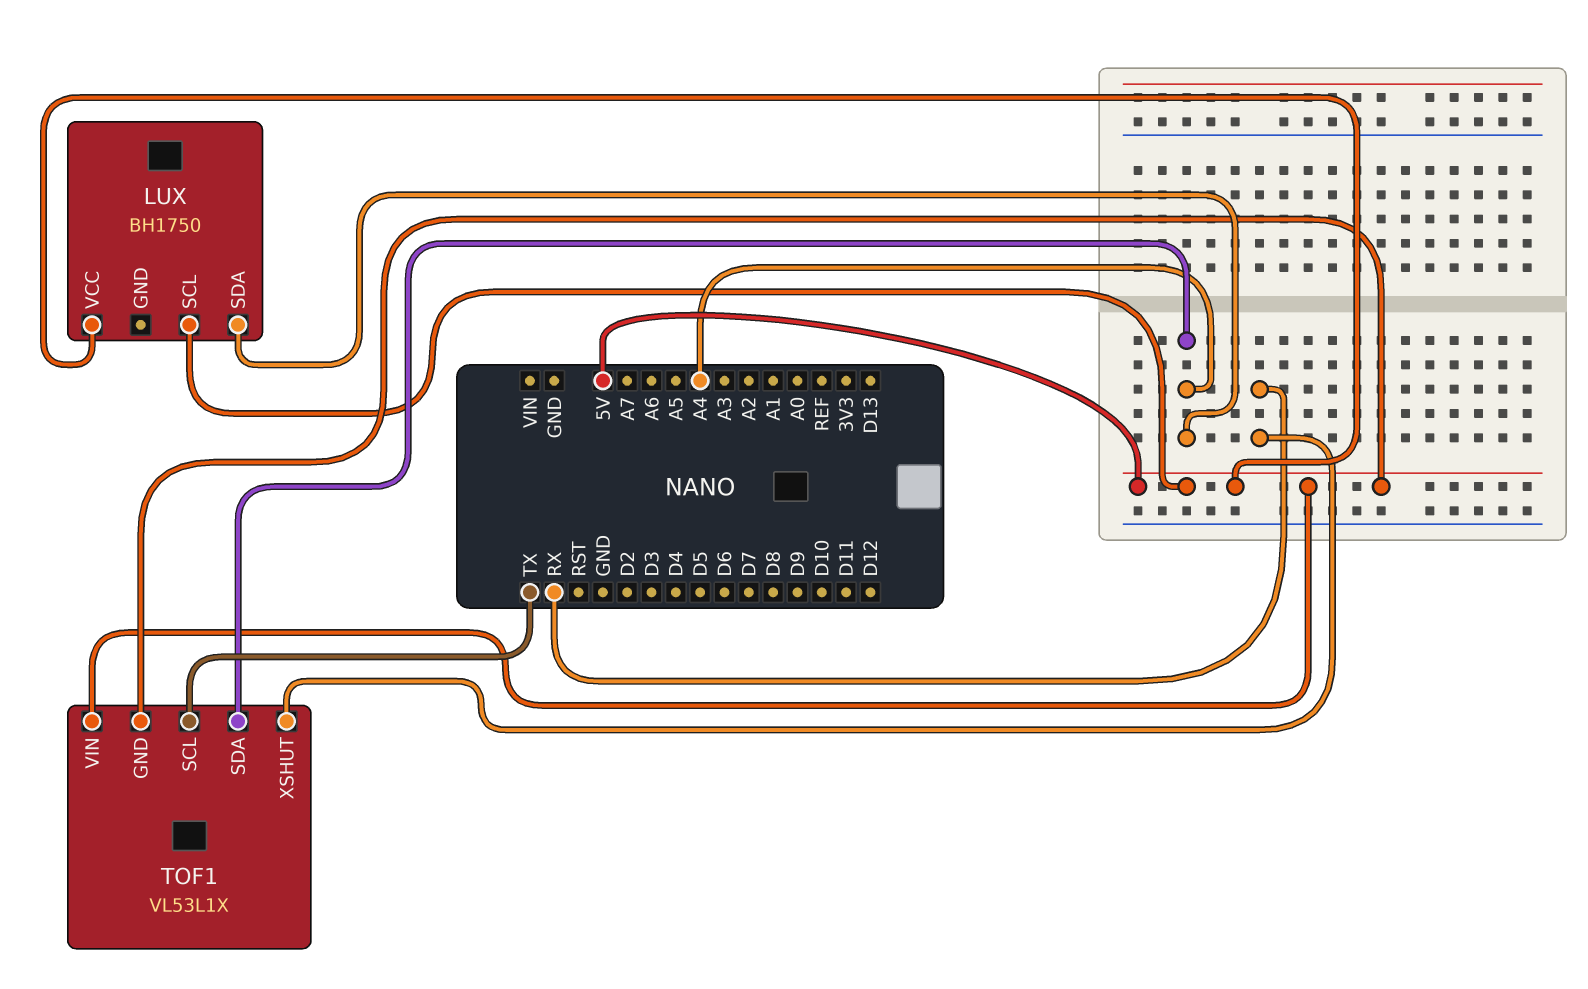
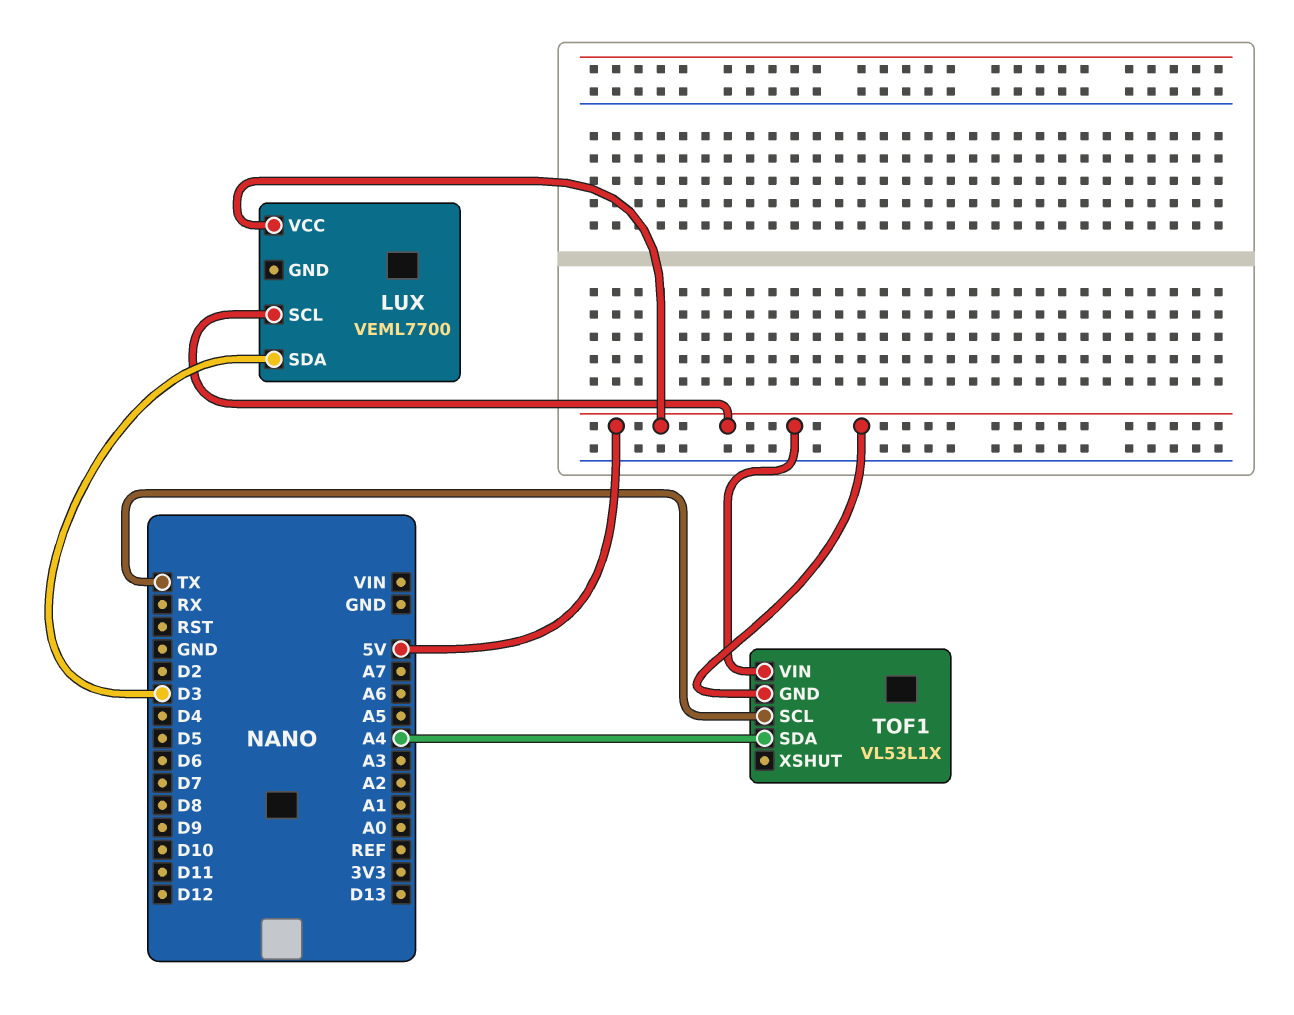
LUX: BH1750 -> VEML7700
LUX pin SDA: A4 -> D3
TOF1 pin XSHUT: RX -> none

